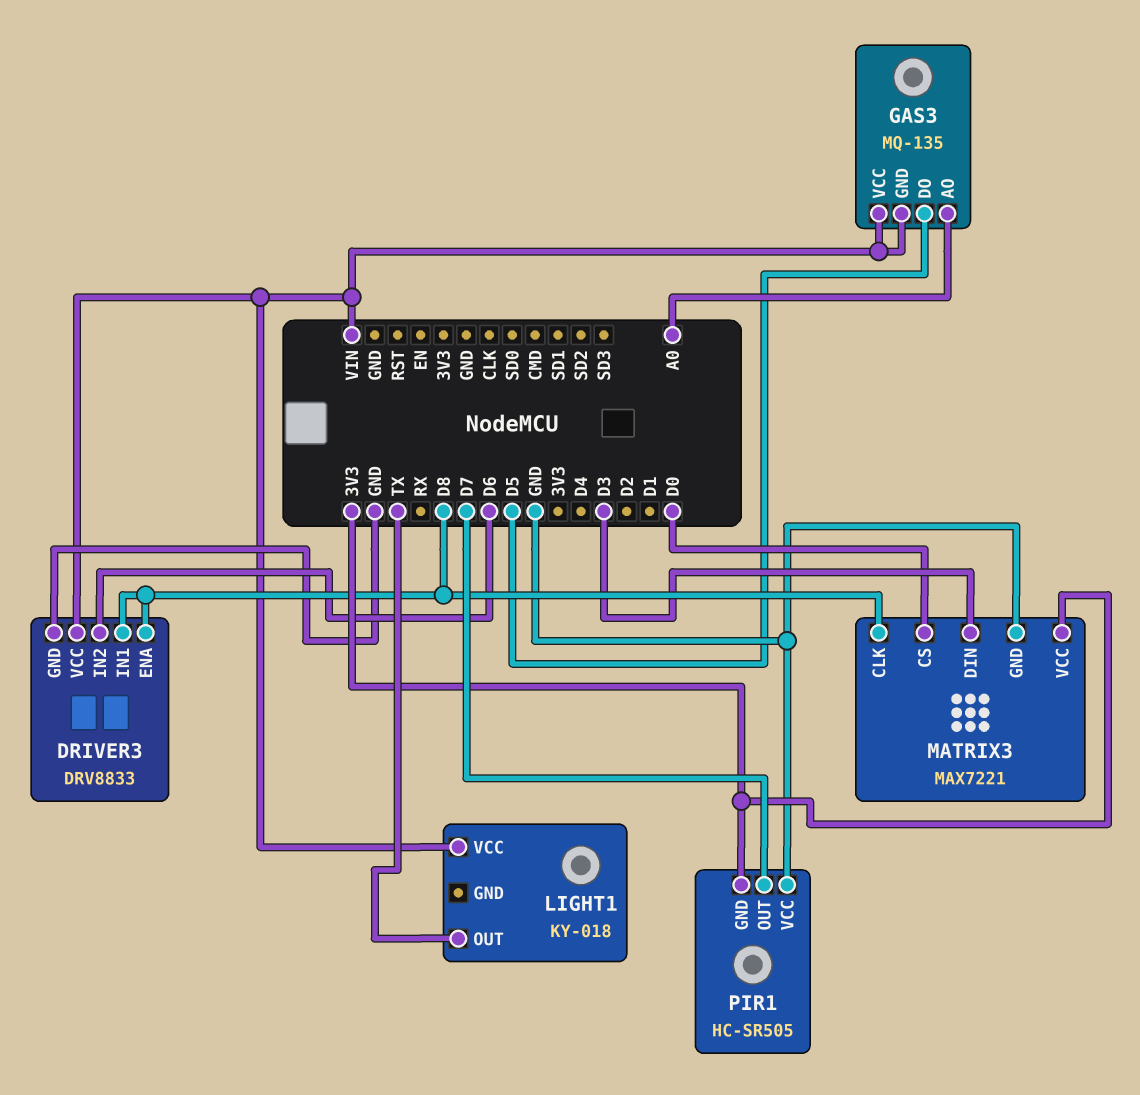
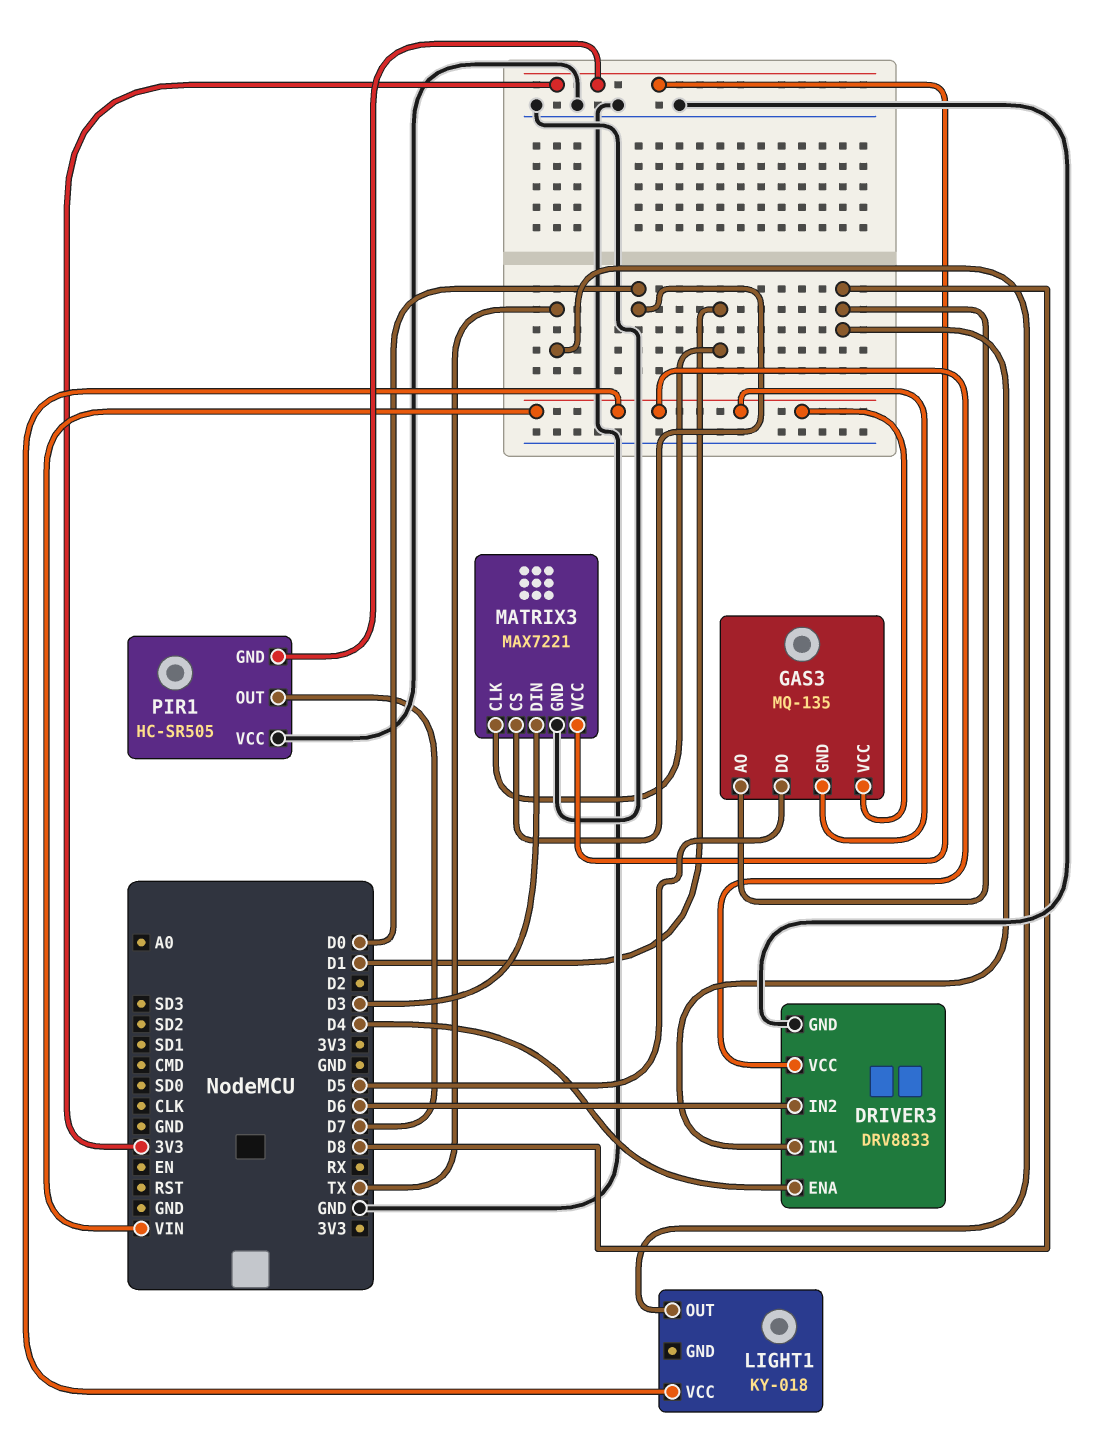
DRIVER3 pin ENA: D8 -> D4
GAS3 pin AO: A0 -> D8
MATRIX3 pin CLK: D8 -> D1

